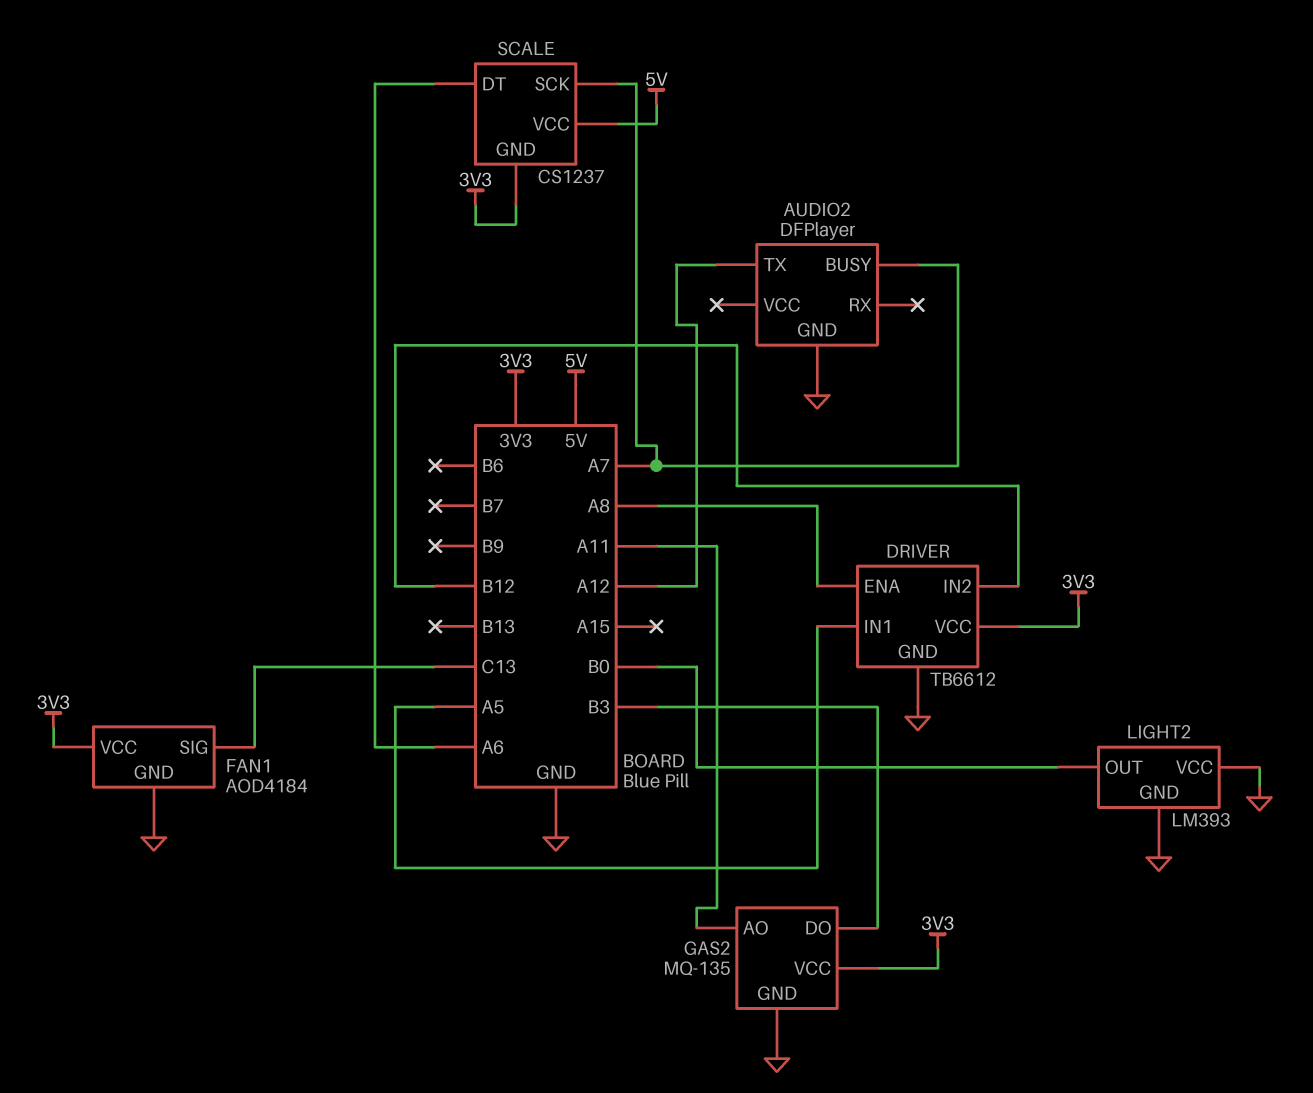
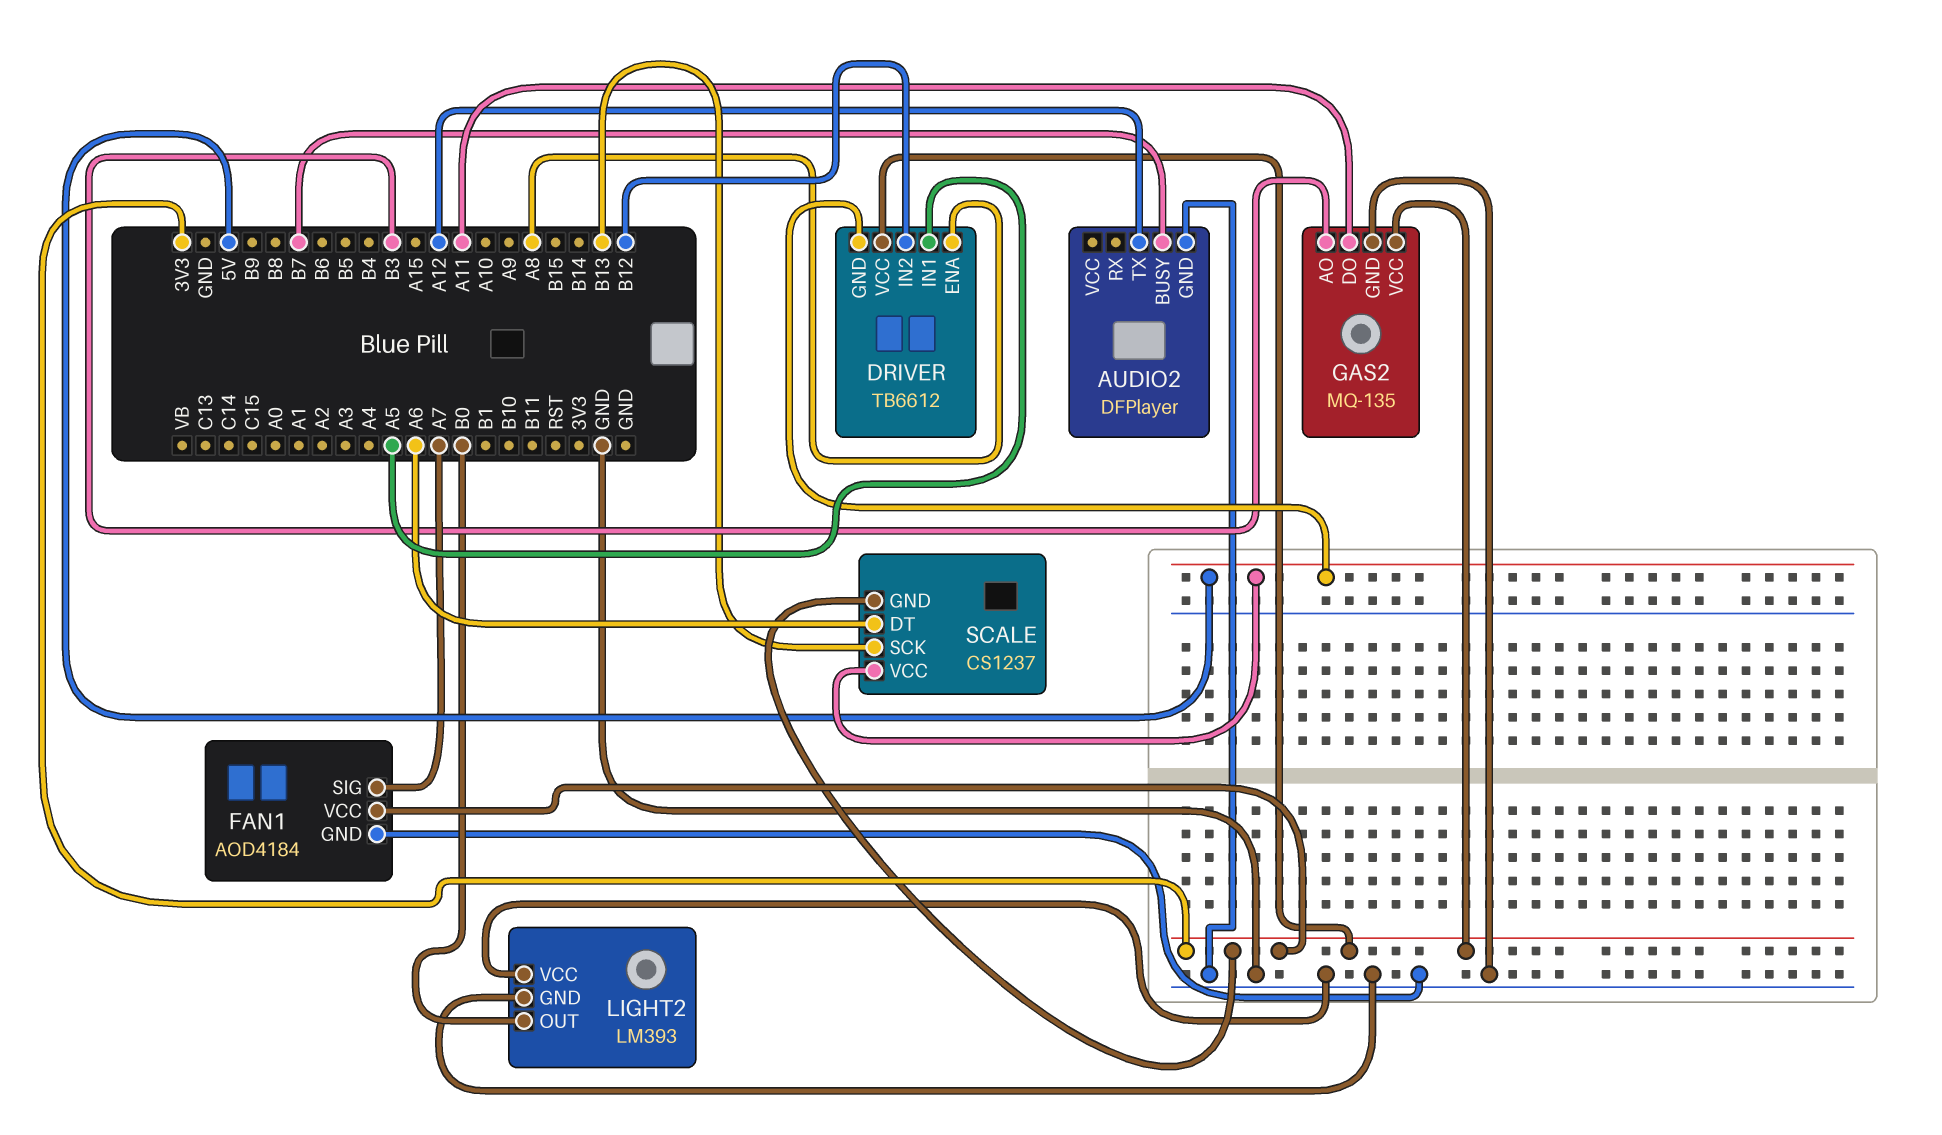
AUDIO2 pin BUSY: A7 -> B7
DRIVER pin GND: GND -> 5V
FAN1 pin SIG: C13 -> A7
GAS2 pin AO: A11 -> B3
GAS2 pin DO: B3 -> A11
SCALE pin SCK: A7 -> B13

